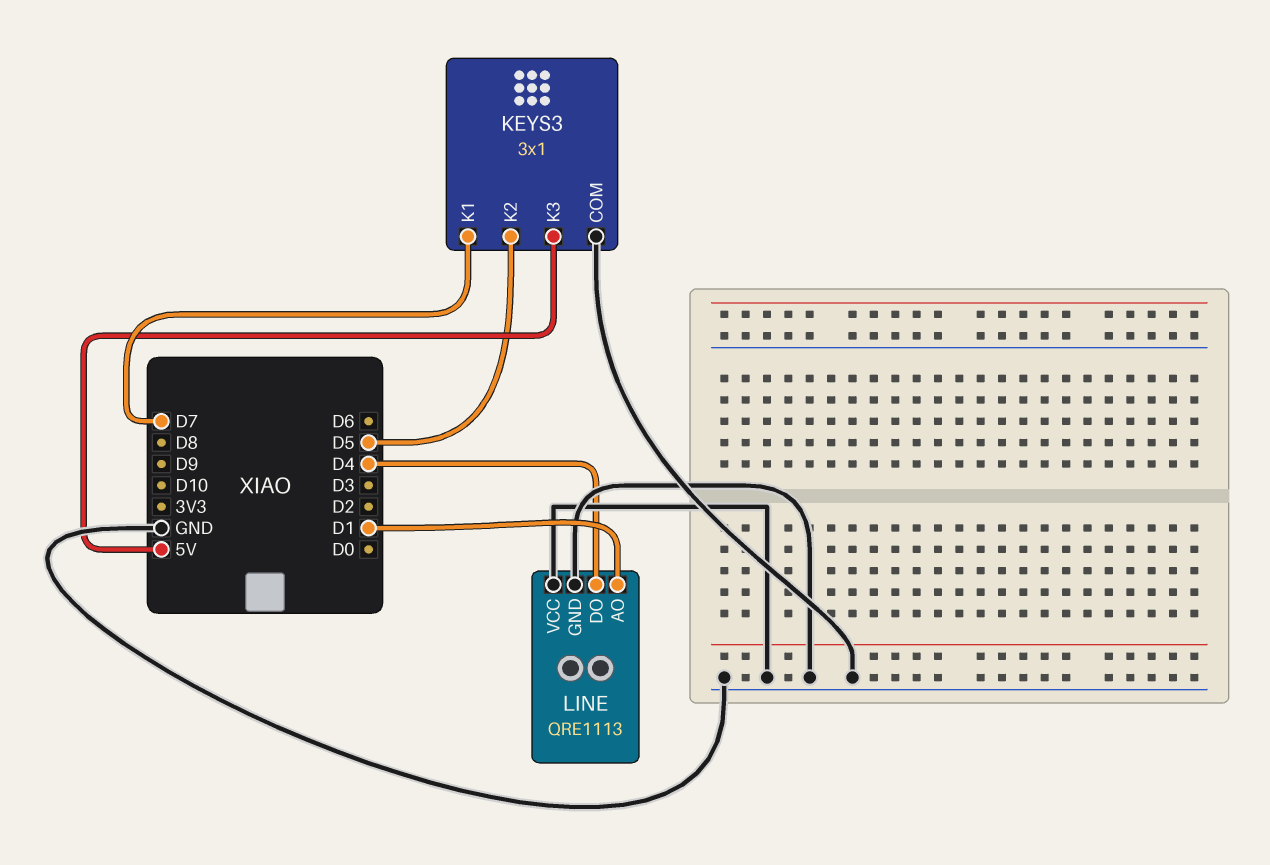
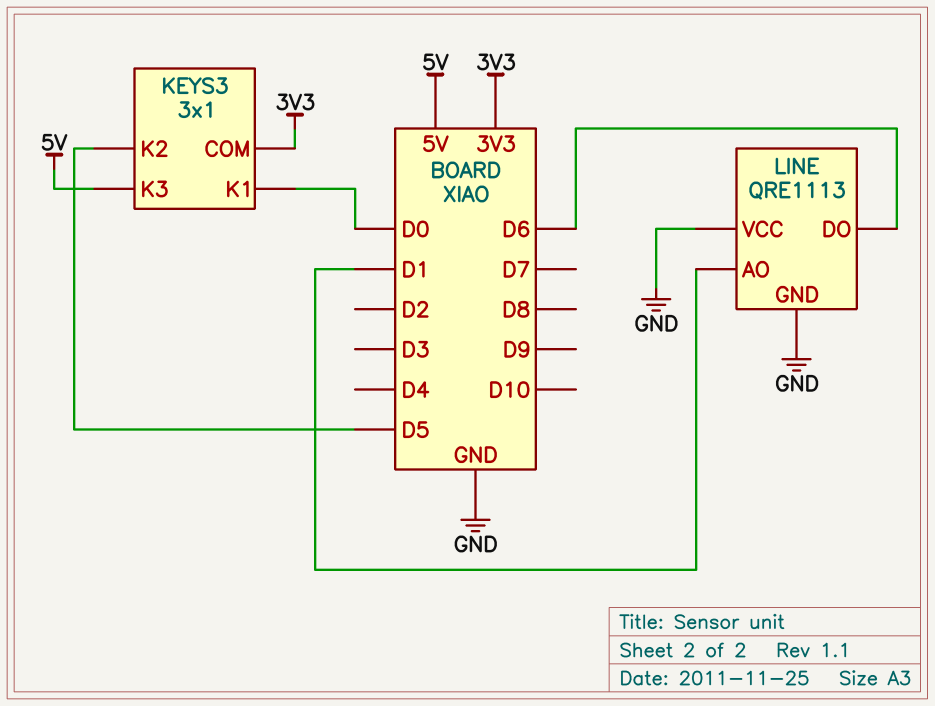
KEYS3 pin COM: GND -> 3V3
KEYS3 pin K1: D7 -> D0
LINE pin DO: D4 -> D6

